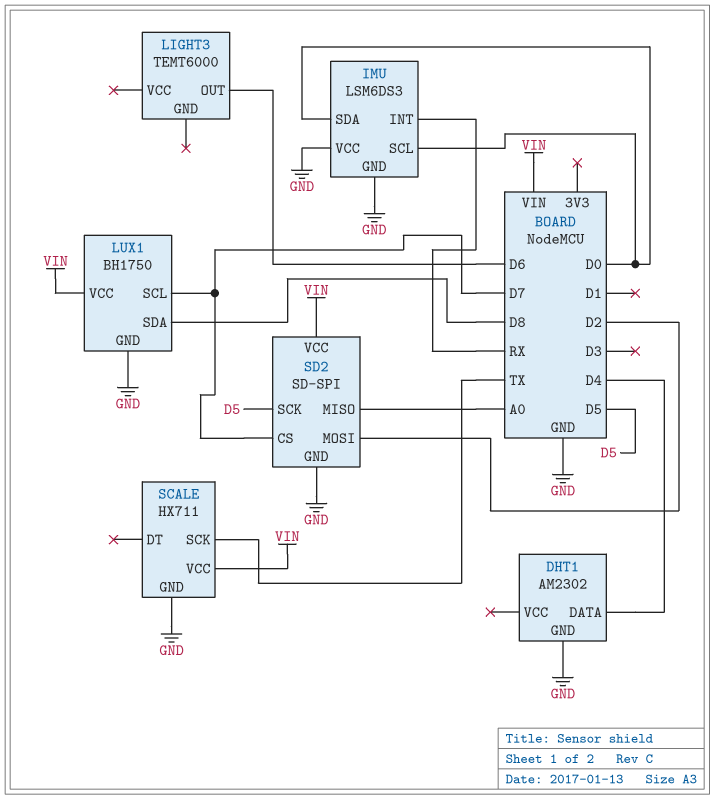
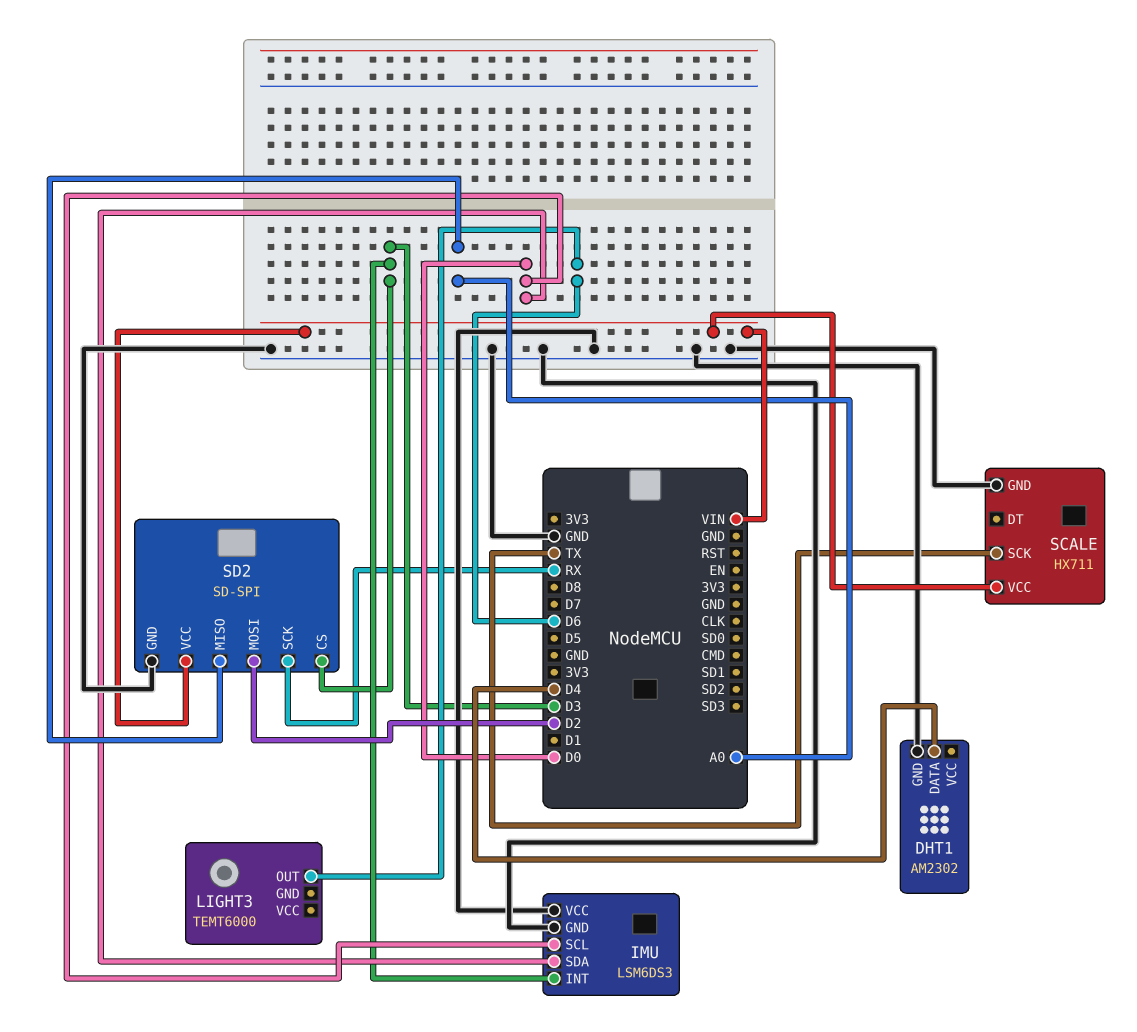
IMU pin INT: RX -> D3
LUX1: BH1750 -> none
LUX1 pin GND: GND -> none
LUX1 pin SCL: D7 -> none
LUX1 pin SDA: D8 -> none
LUX1 pin VCC: VIN -> none
SD2 pin CS: D7 -> D3
SD2 pin SCK: D5 -> RX

